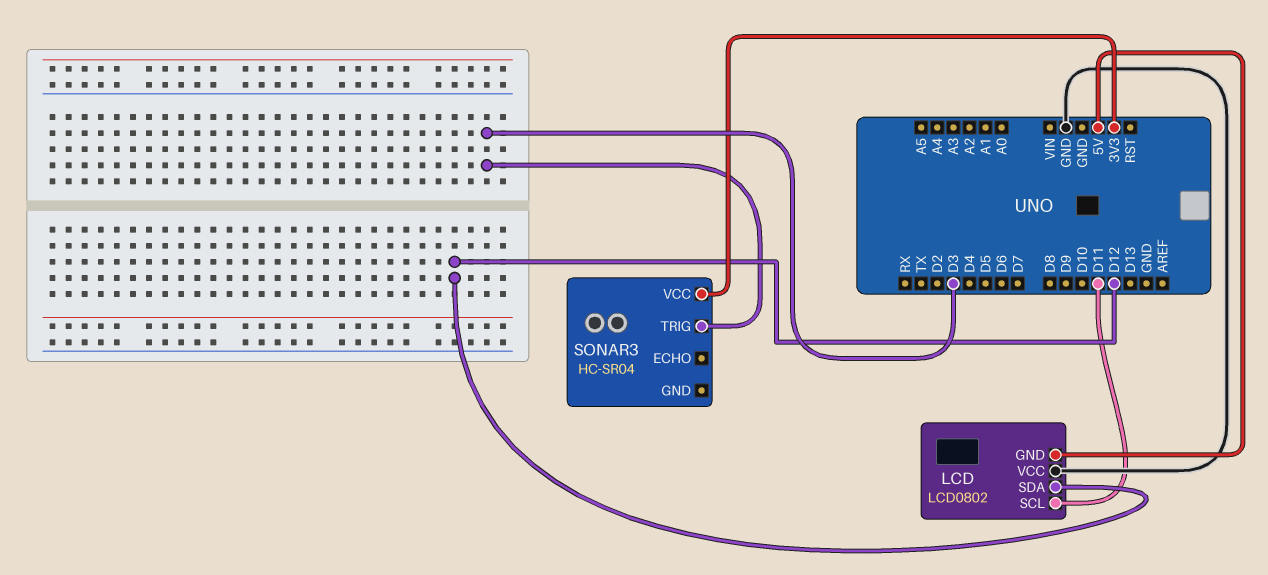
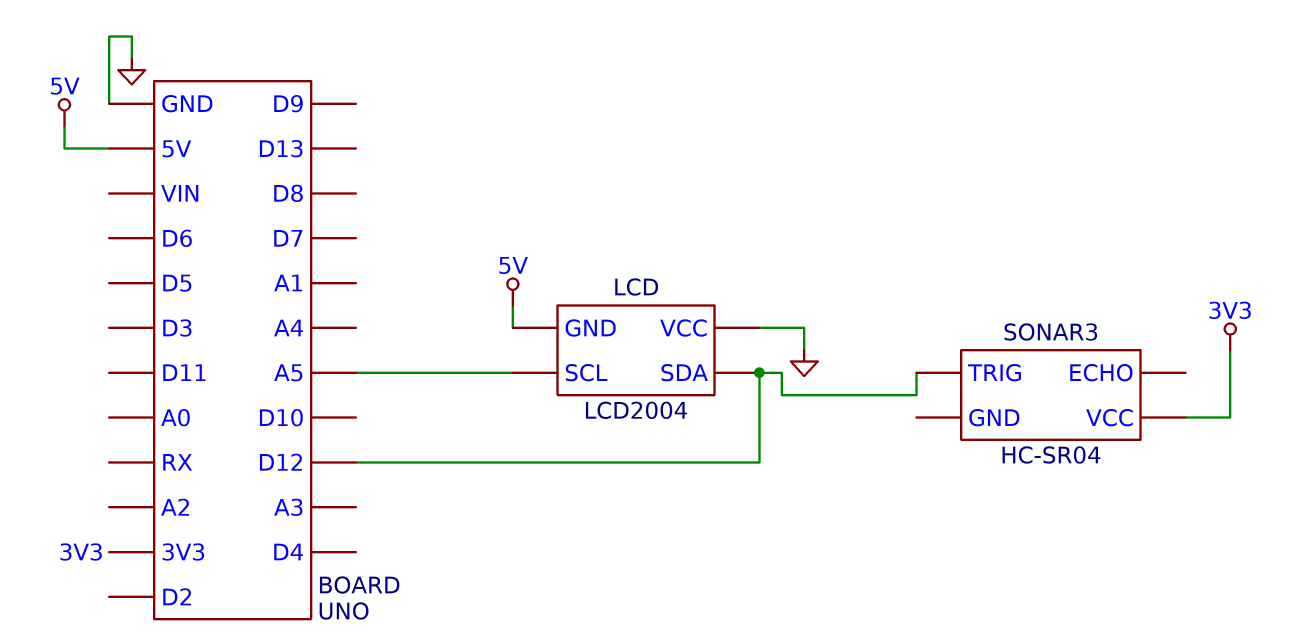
LCD: LCD0802 -> LCD2004
LCD pin SCL: D11 -> A5
SONAR3 pin TRIG: D3 -> D12

